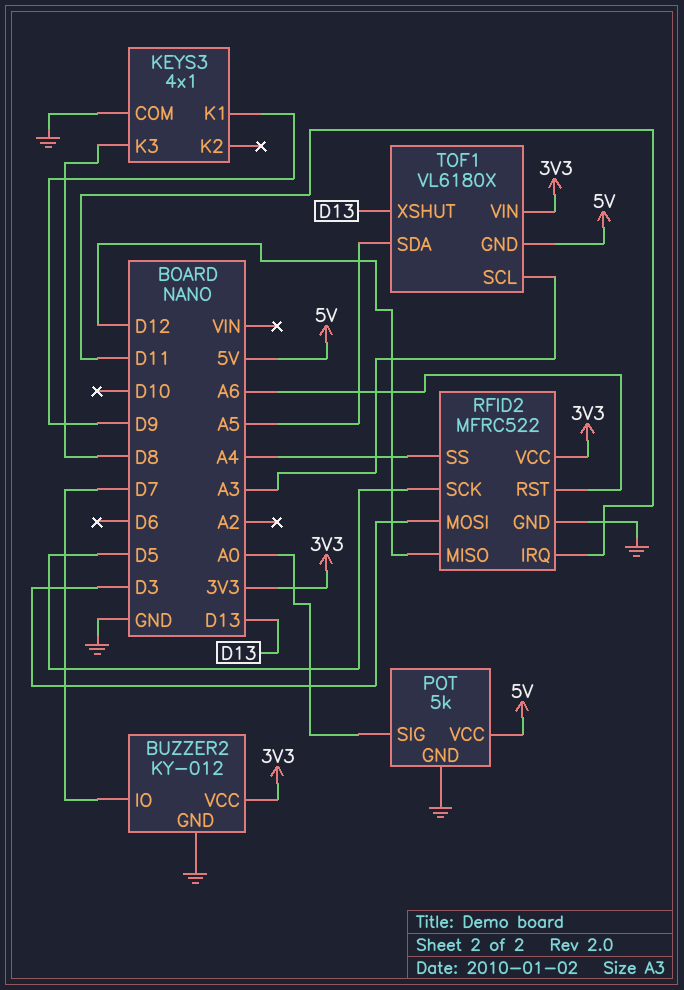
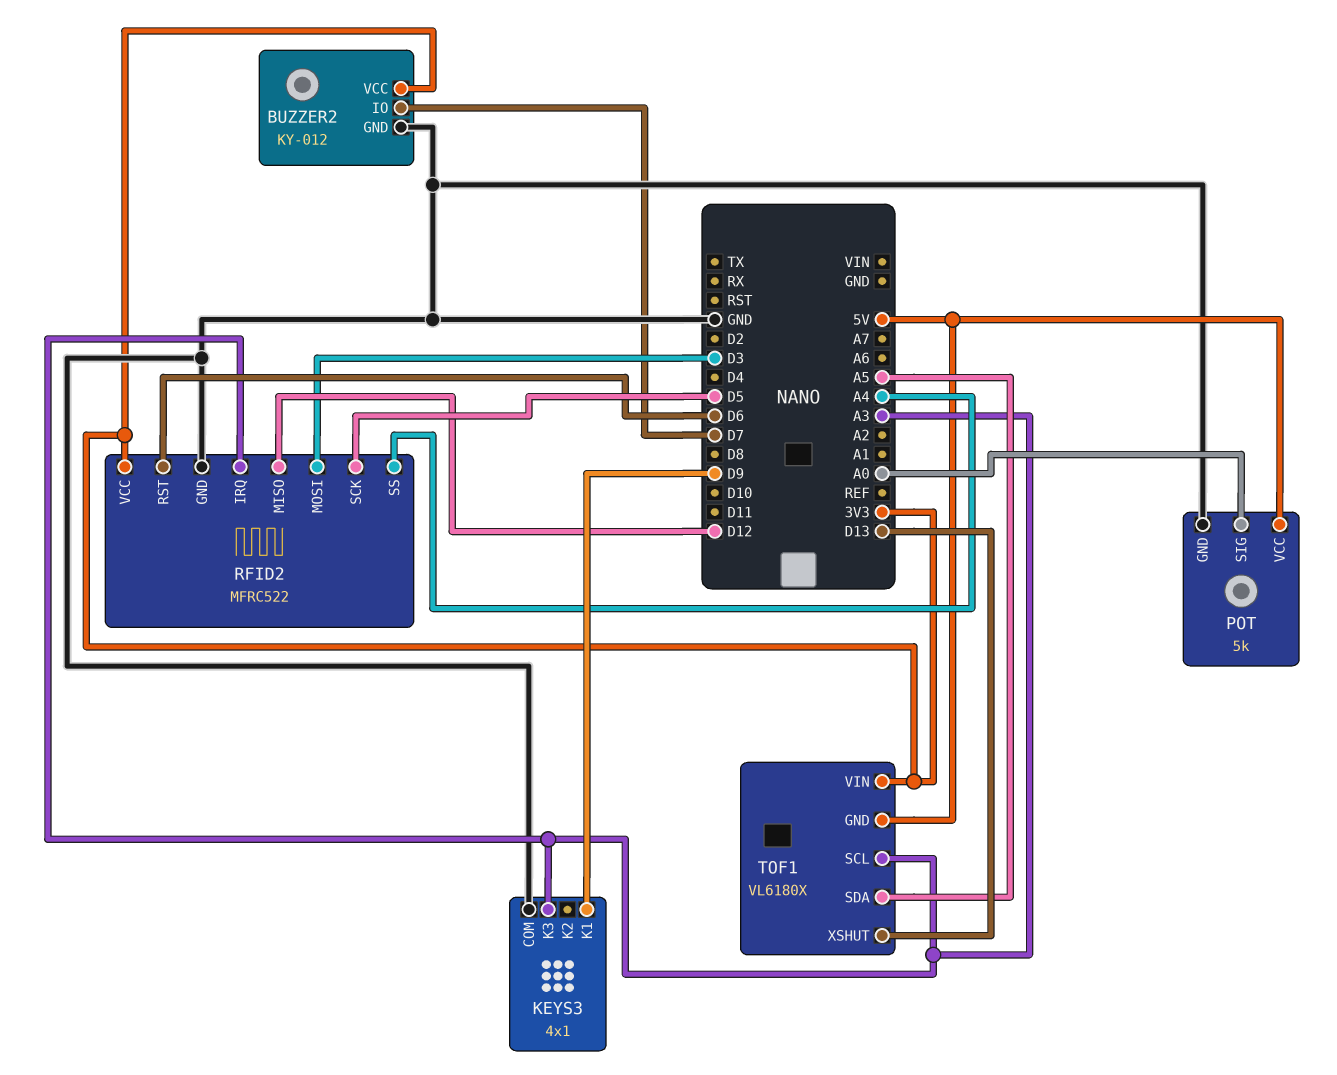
KEYS3 pin K3: D8 -> A3
RFID2 pin IRQ: D11 -> A3
RFID2 pin RST: A6 -> D6

